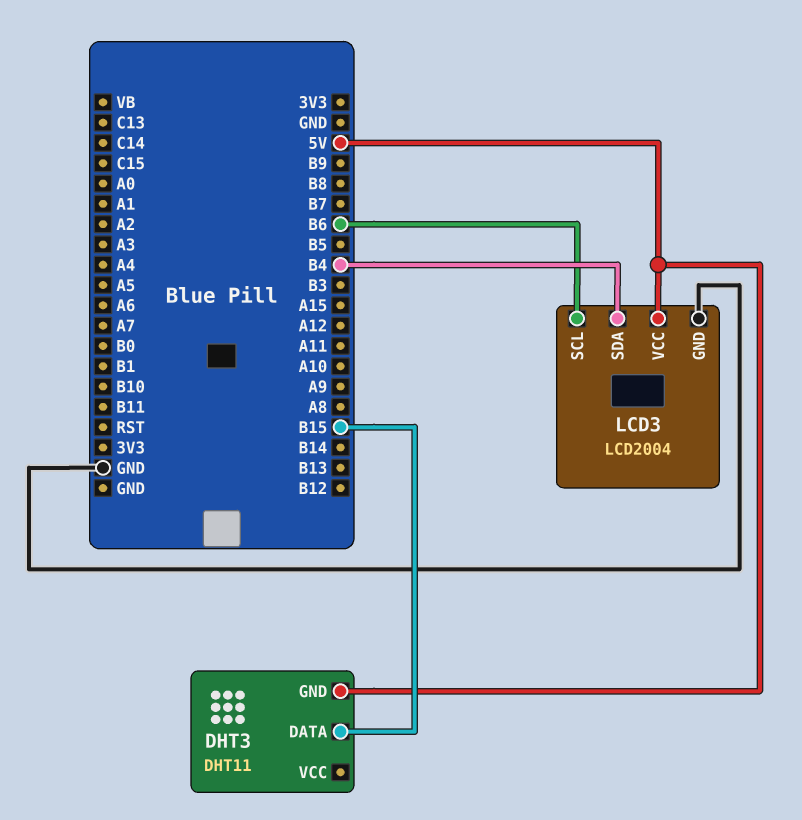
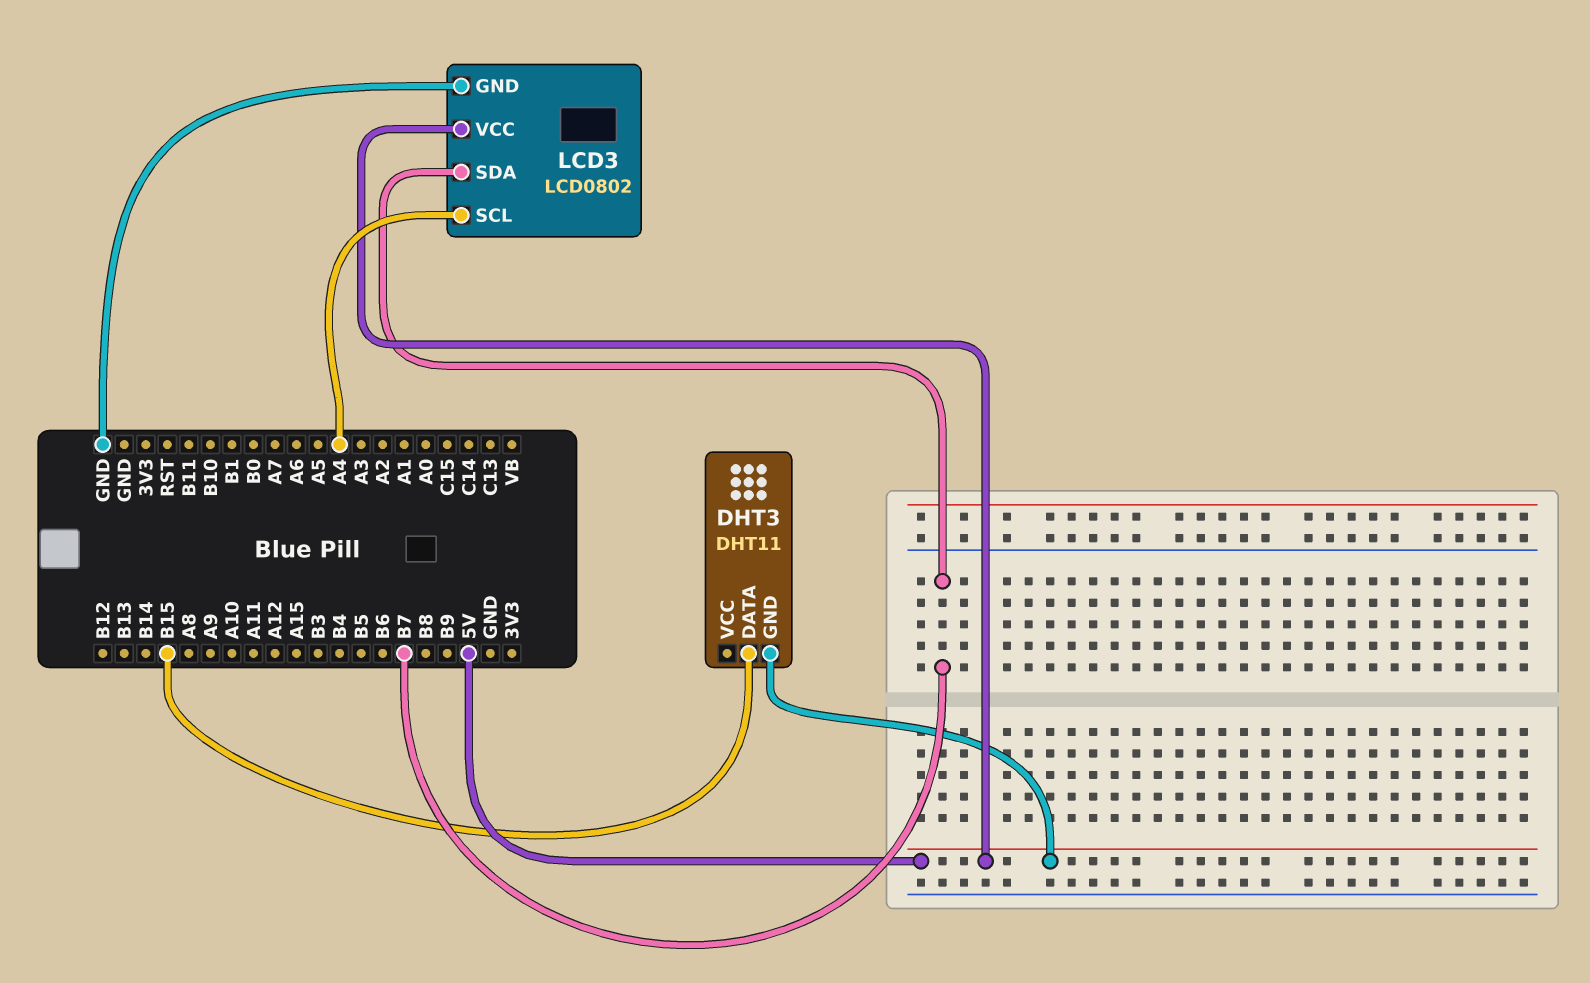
LCD3: LCD2004 -> LCD0802
LCD3 pin SCL: B6 -> A4
LCD3 pin SDA: B4 -> B7

